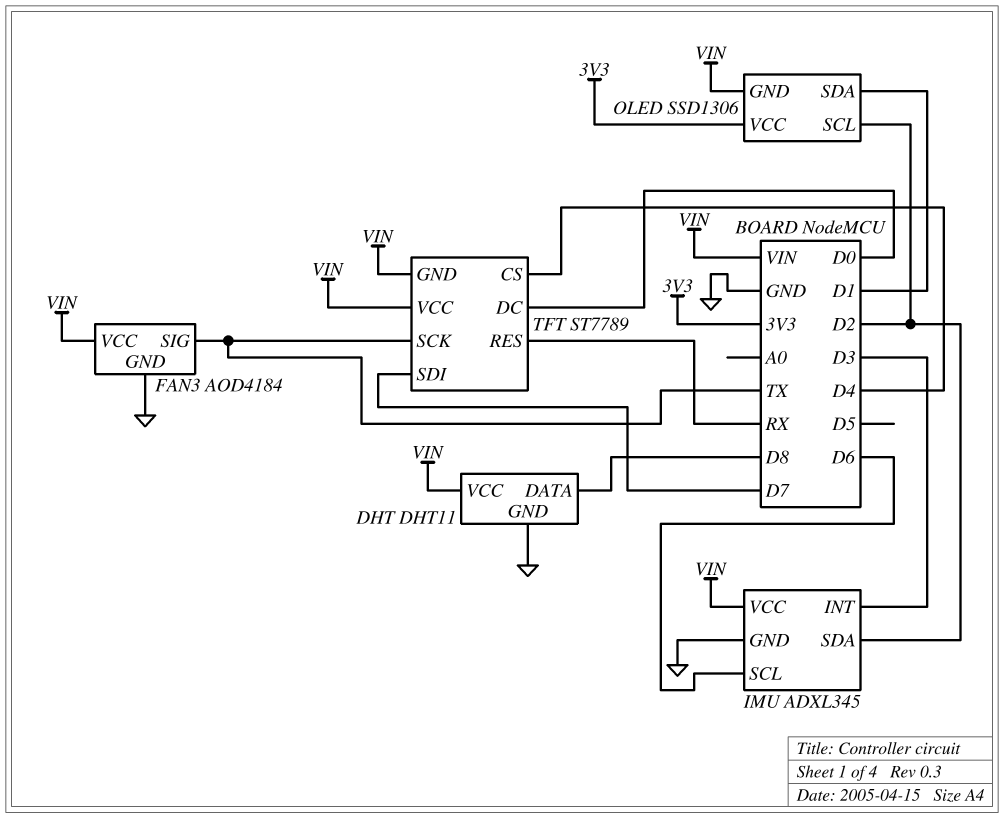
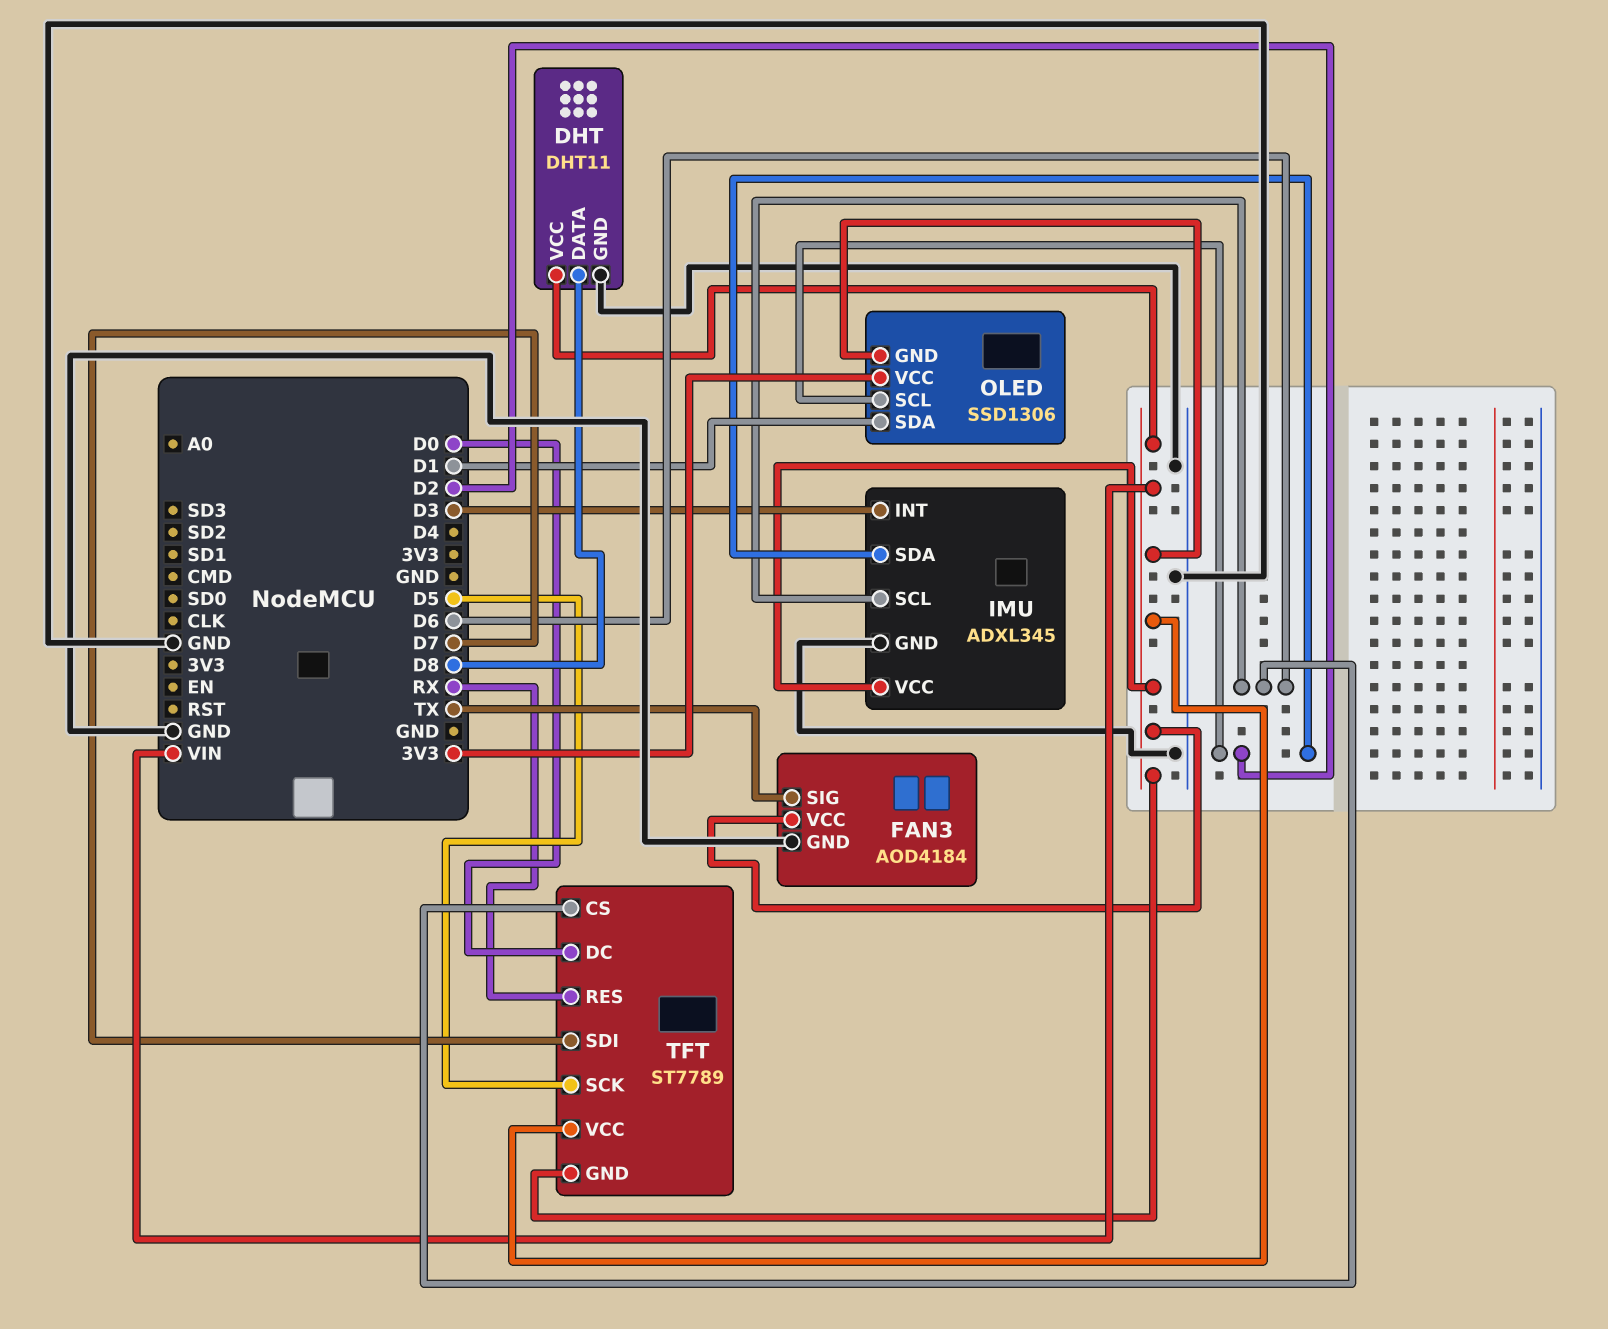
TFT pin CS: D4 -> D6
TFT pin SCK: TX -> D5

